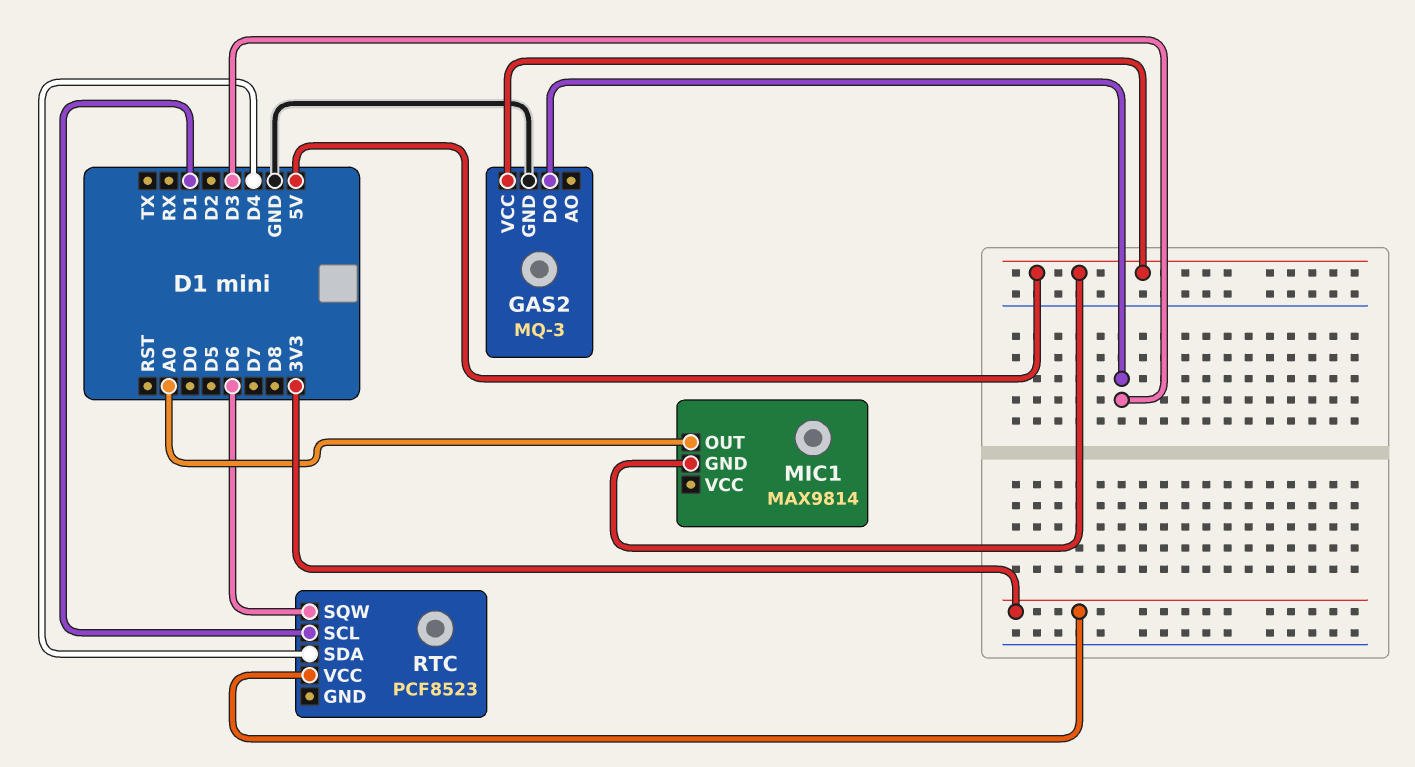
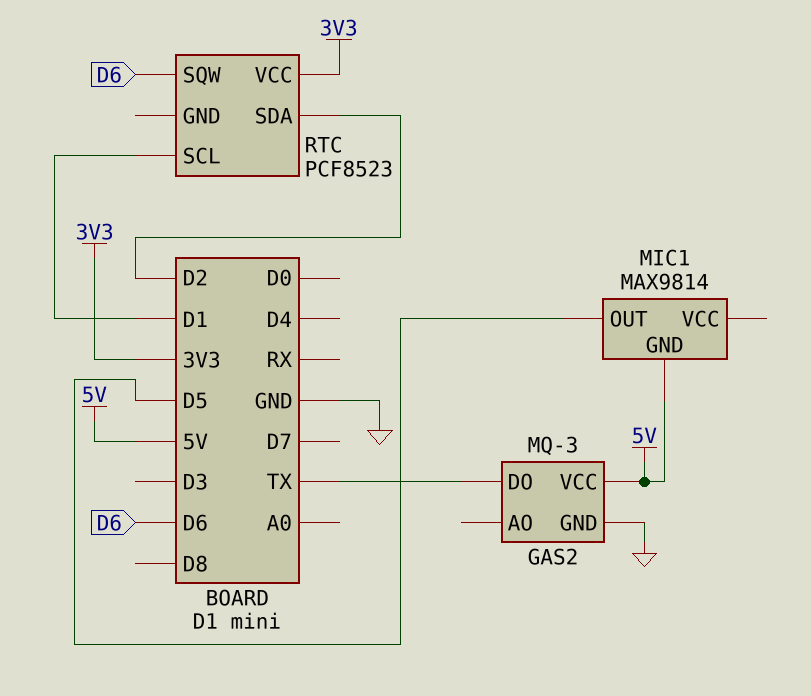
GAS2 pin DO: D3 -> TX
MIC1 pin OUT: A0 -> D5
RTC pin SDA: D4 -> D2

